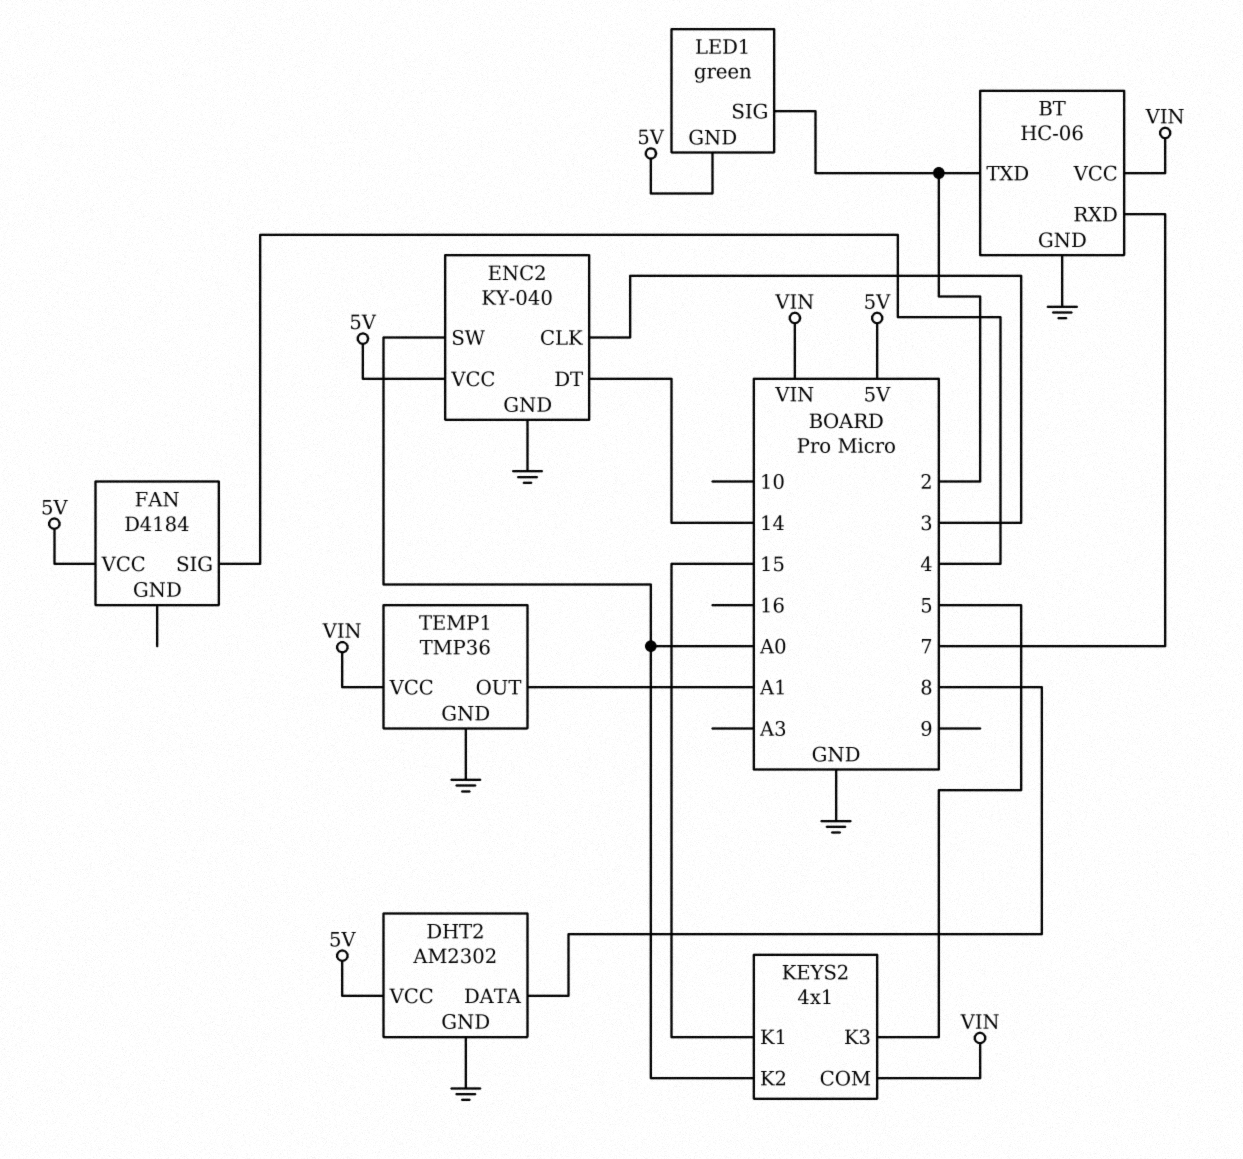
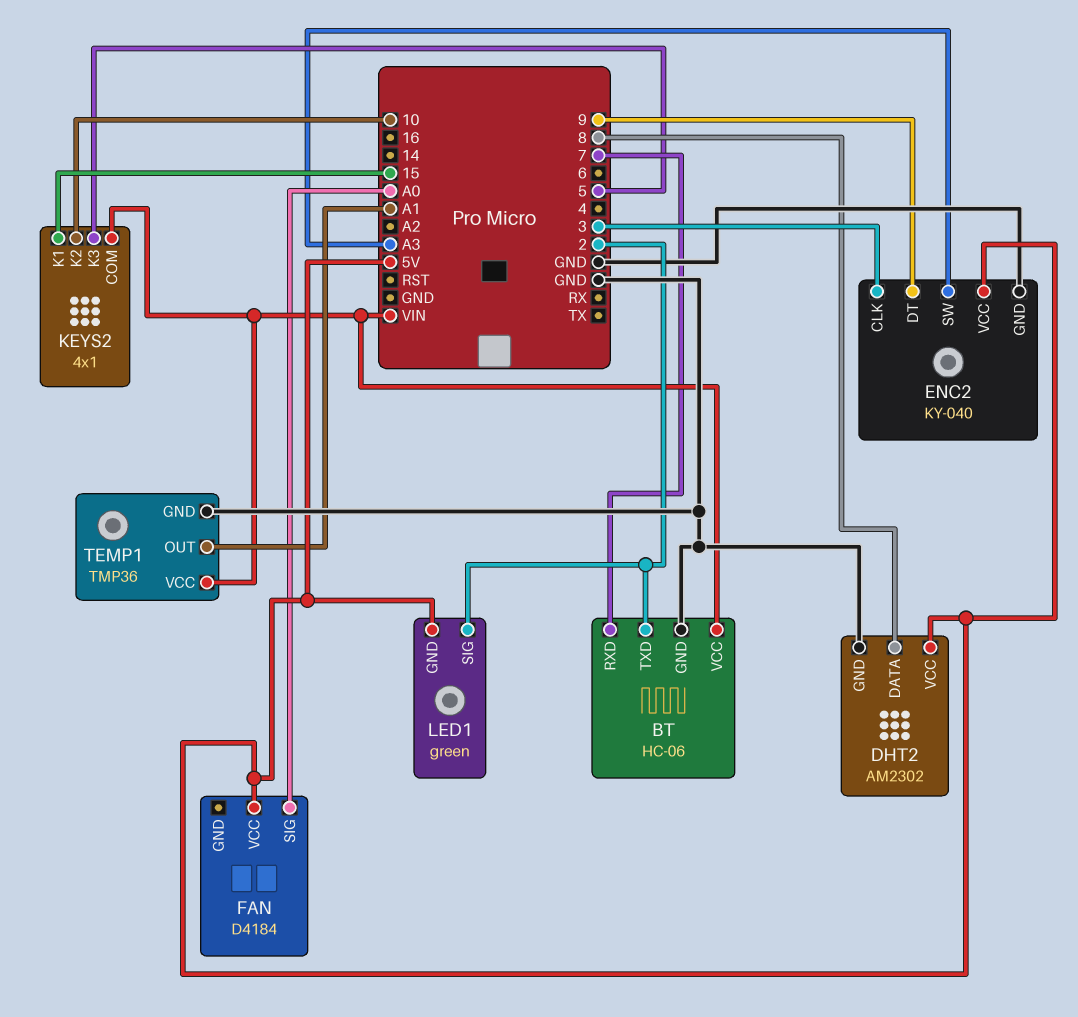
ENC2 pin DT: 14 -> 9
ENC2 pin SW: A0 -> A3
FAN pin SIG: 4 -> A0
KEYS2 pin K2: A0 -> 10

